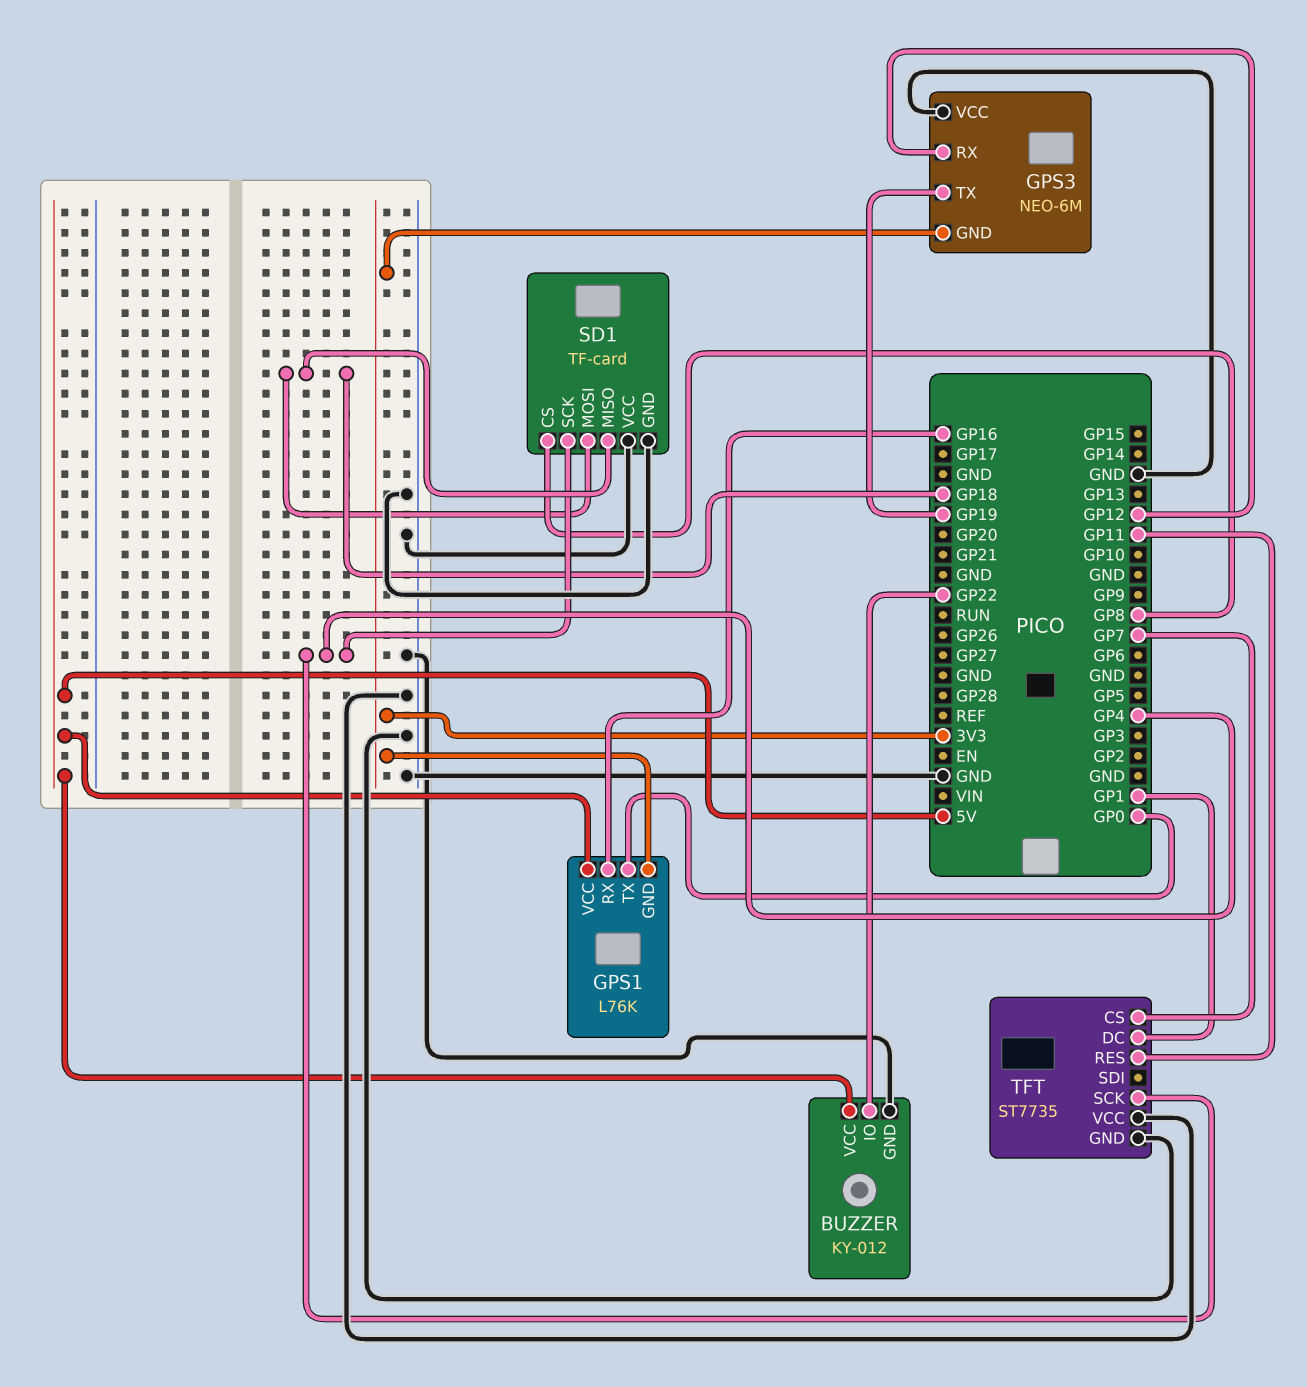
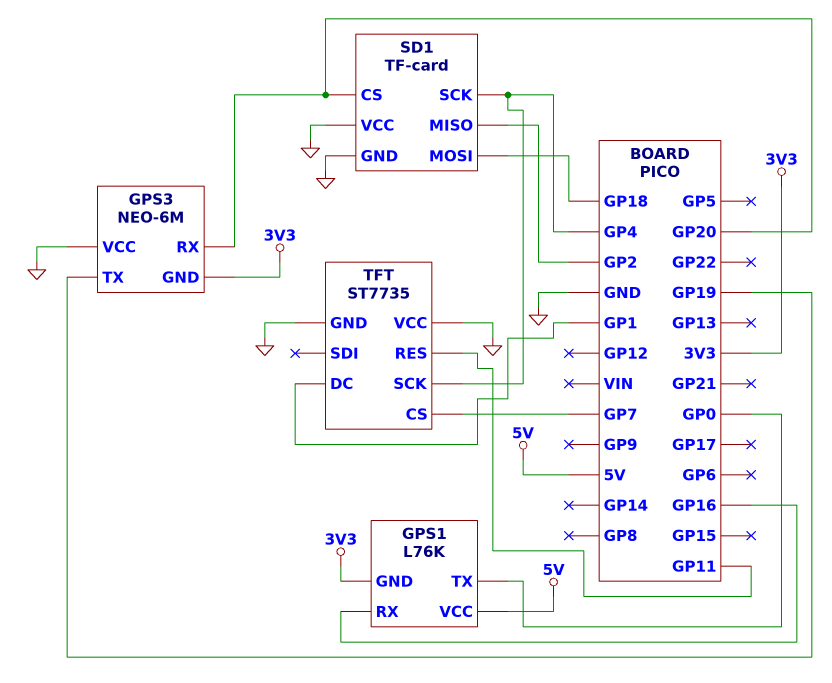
BUZZER: KY-012 -> none
BUZZER pin GND: GND -> none
BUZZER pin IO: GP22 -> none
BUZZER pin VCC: 5V -> none
GPS3 pin RX: GP12 -> GP20
SD1 pin CS: GP8 -> GP20
SD1 pin MISO: GP18 -> GP2

